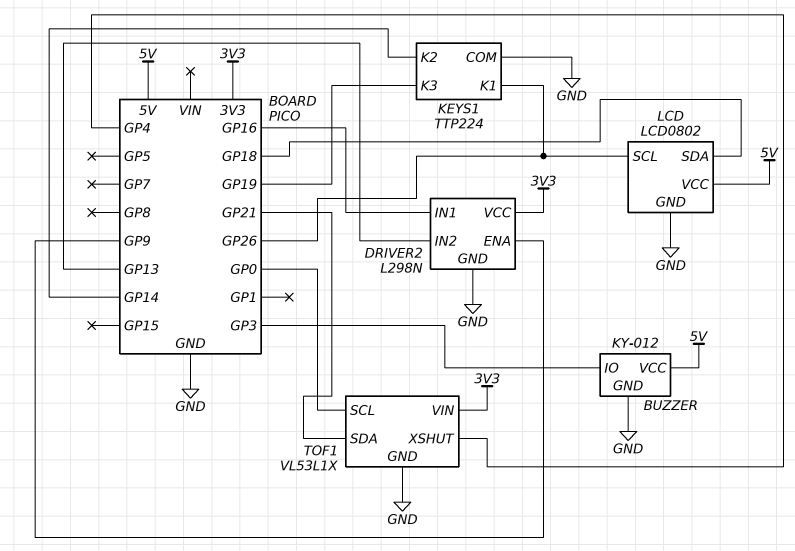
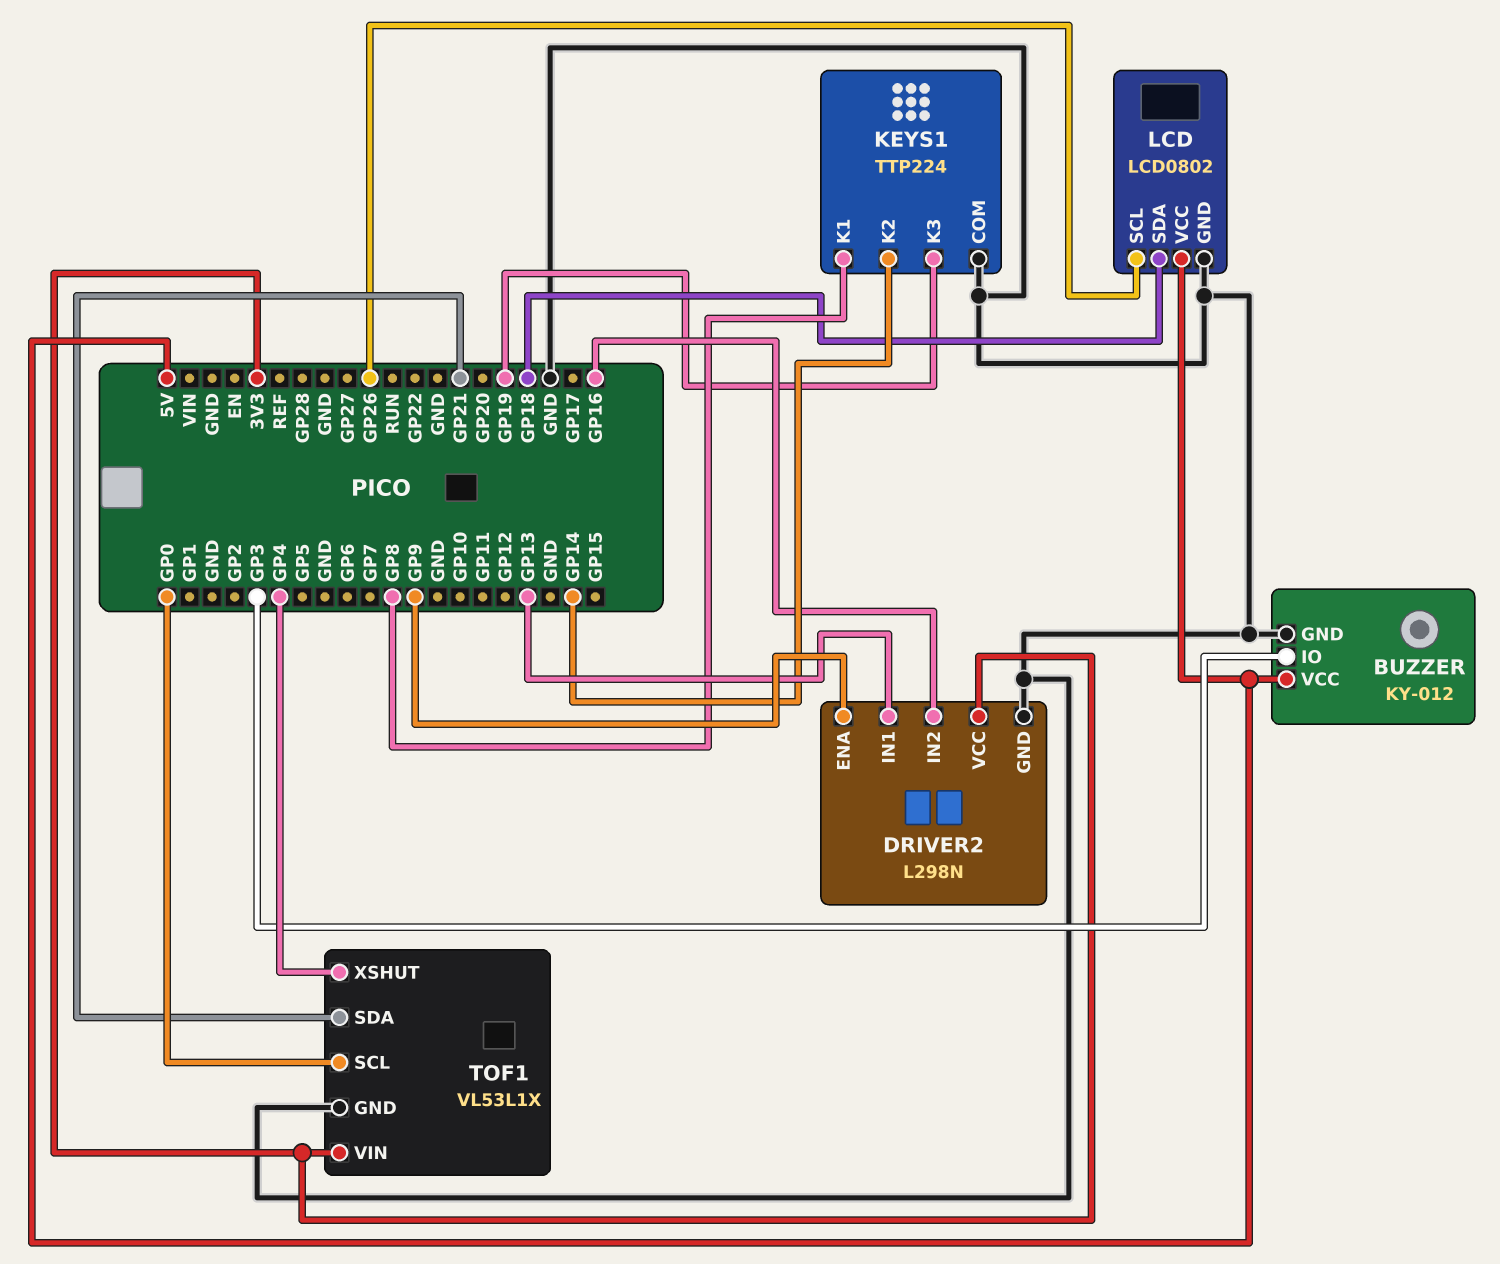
DRIVER2 pin IN1: GP16 -> GP13
DRIVER2 pin IN2: GP13 -> GP16
KEYS1 pin K1: GP26 -> GP8

